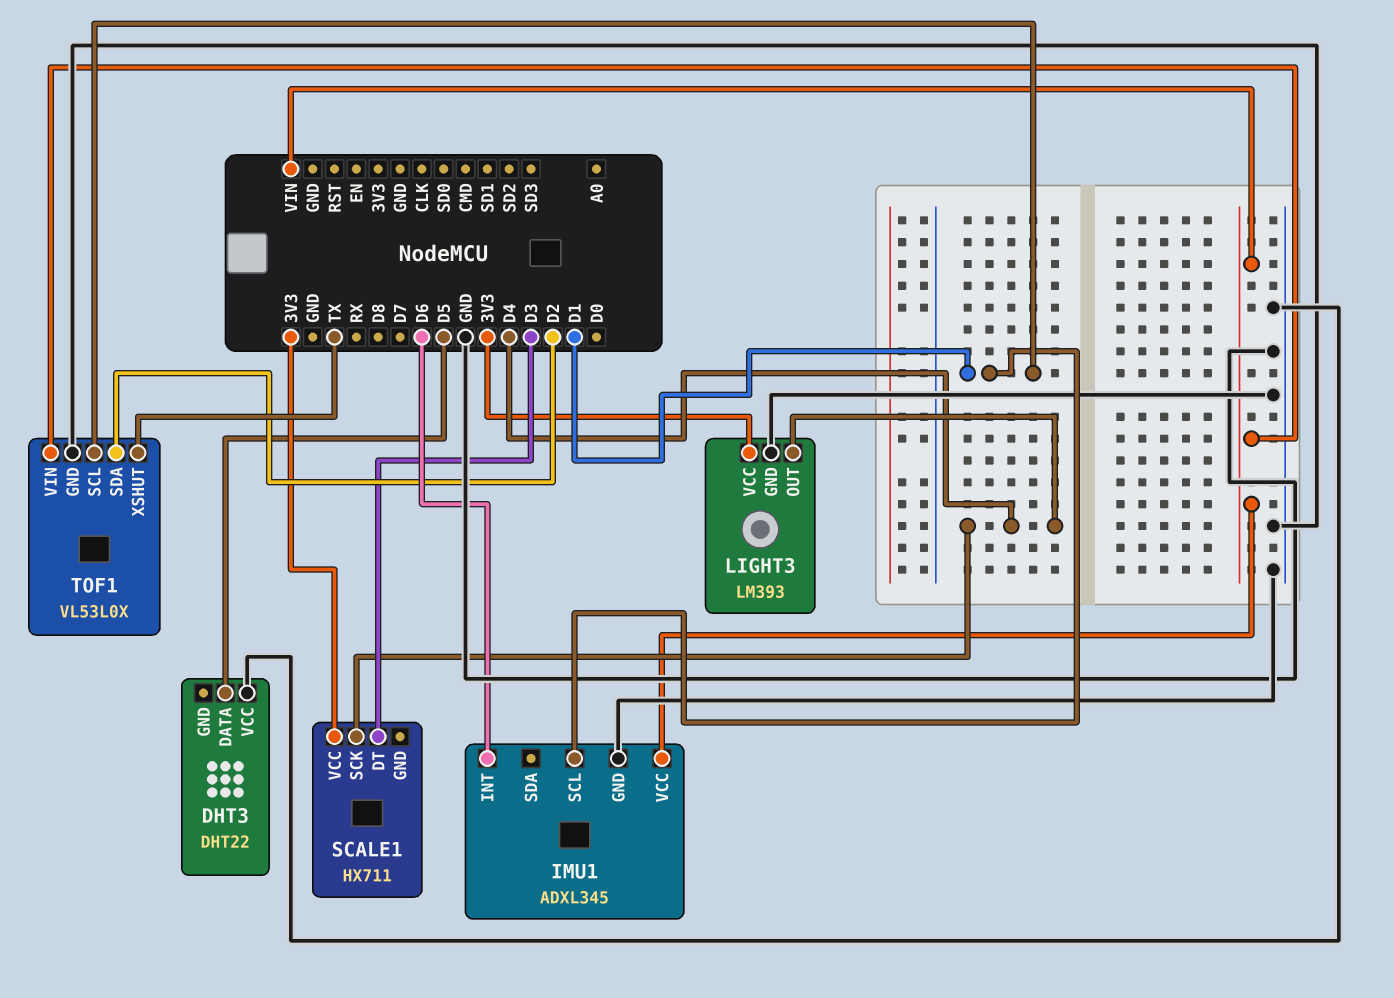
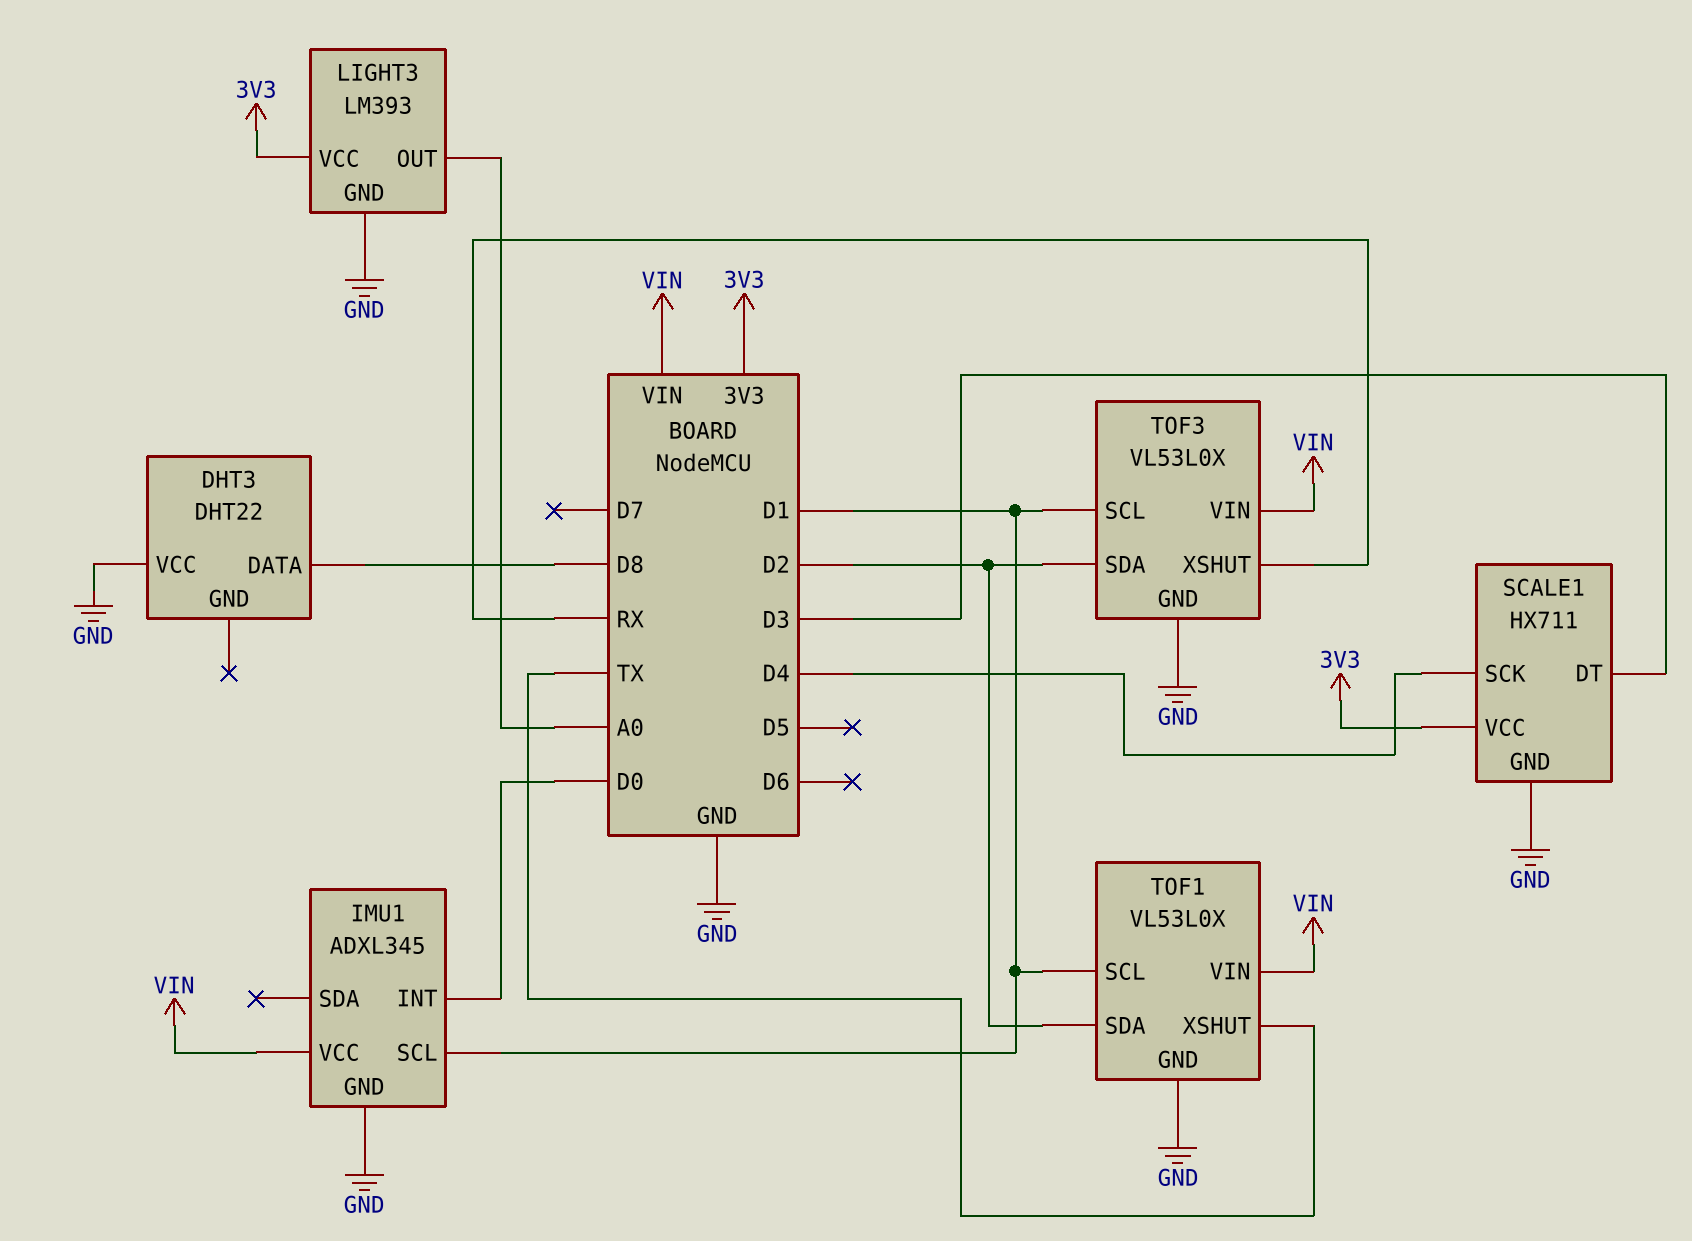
DHT3 pin DATA: D5 -> D8
IMU1 pin INT: D6 -> D0
LIGHT3 pin OUT: D4 -> A0
SCALE1 pin GND: none -> GND
TOF3: none -> VL53L0X
TOF3 pin GND: none -> GND
TOF3 pin SCL: none -> D1
TOF3 pin SDA: none -> D2
TOF3 pin VIN: none -> VIN
TOF3 pin XSHUT: none -> RX

